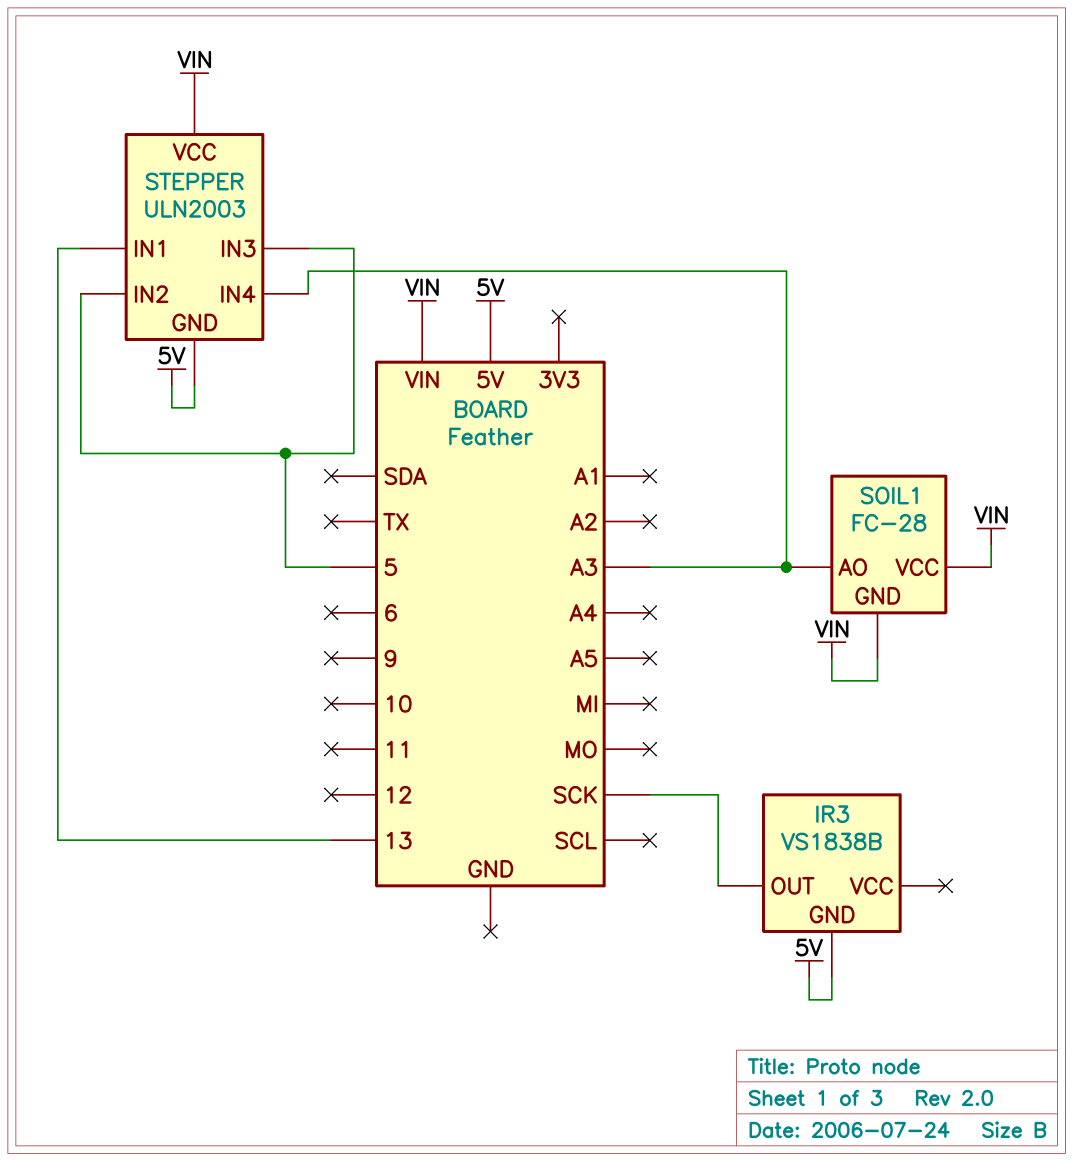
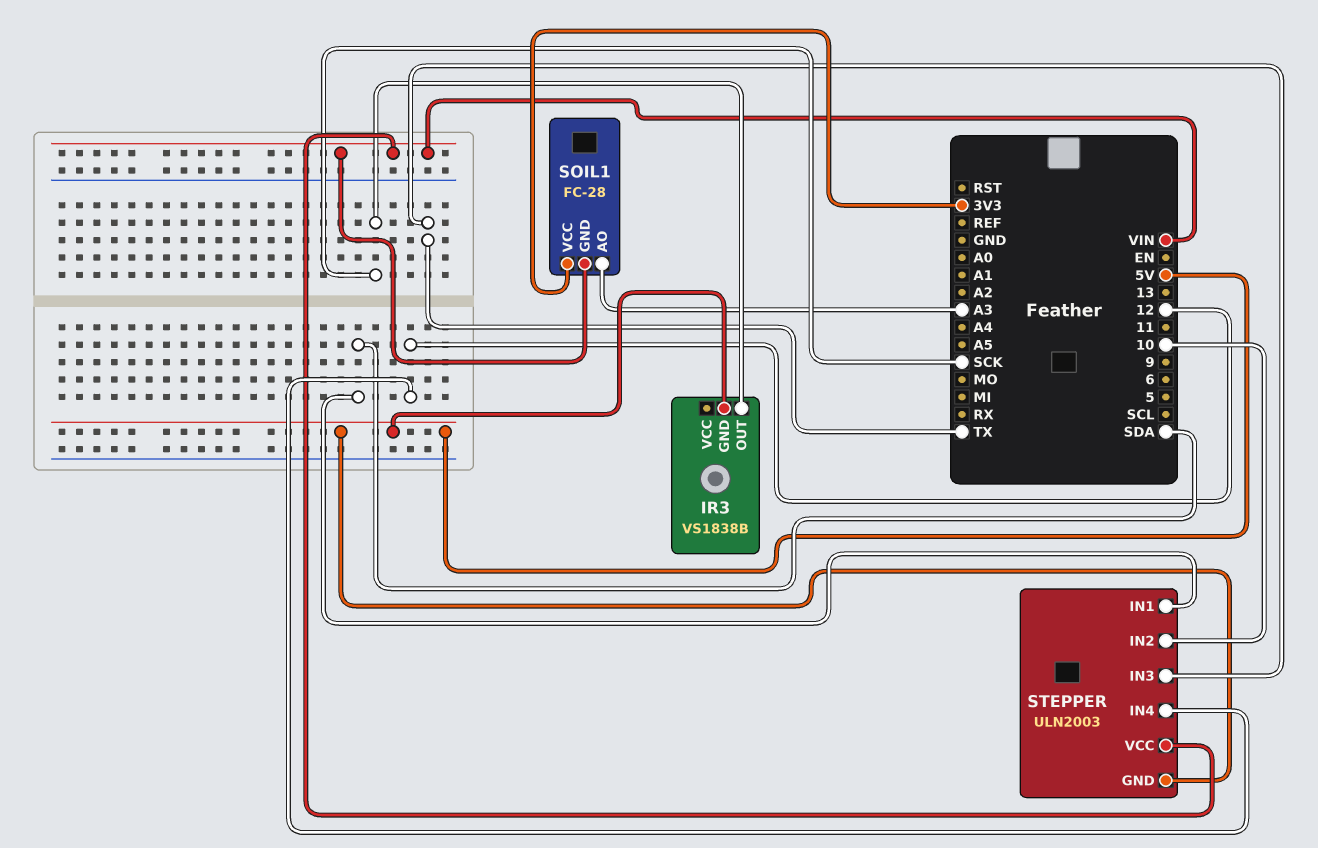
SOIL1 pin VCC: VIN -> 3V3
STEPPER pin IN1: 13 -> SDA
STEPPER pin IN2: 5 -> 10
STEPPER pin IN3: 5 -> TX
STEPPER pin IN4: A3 -> 12

